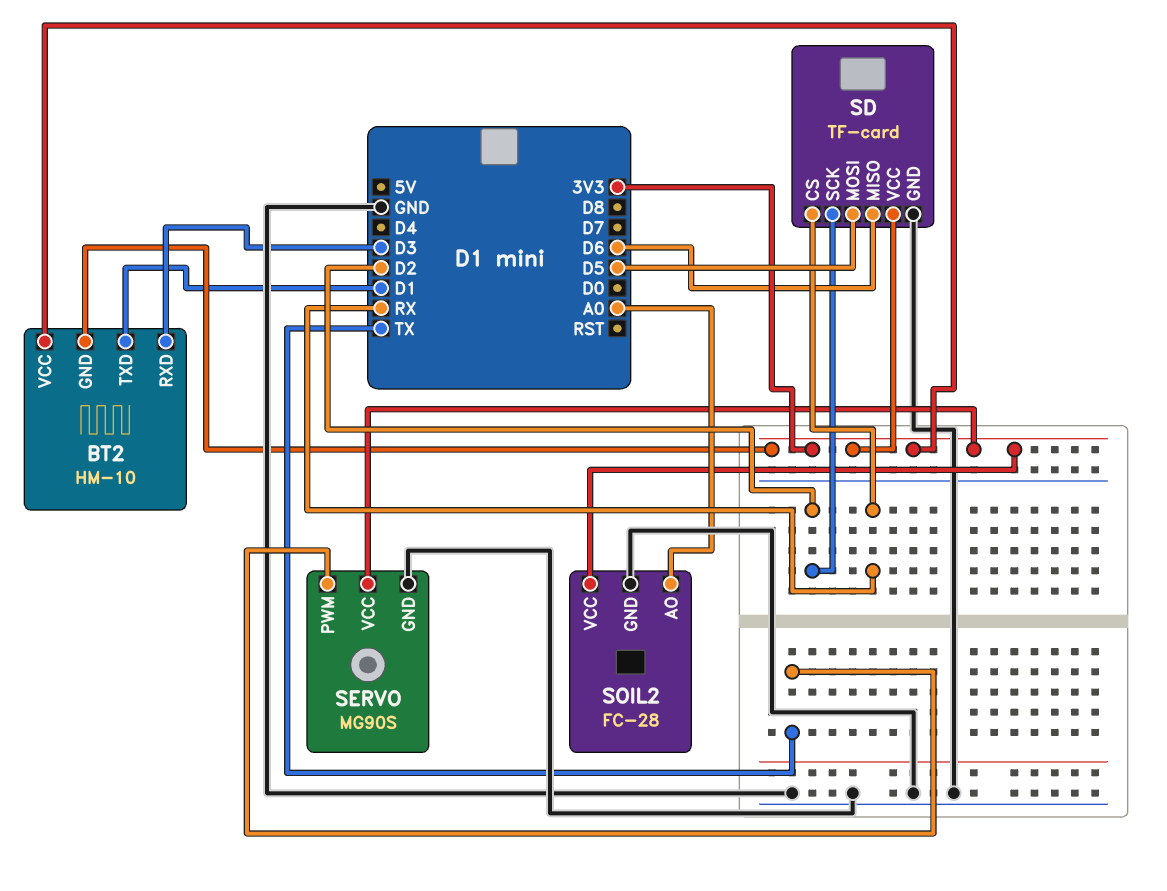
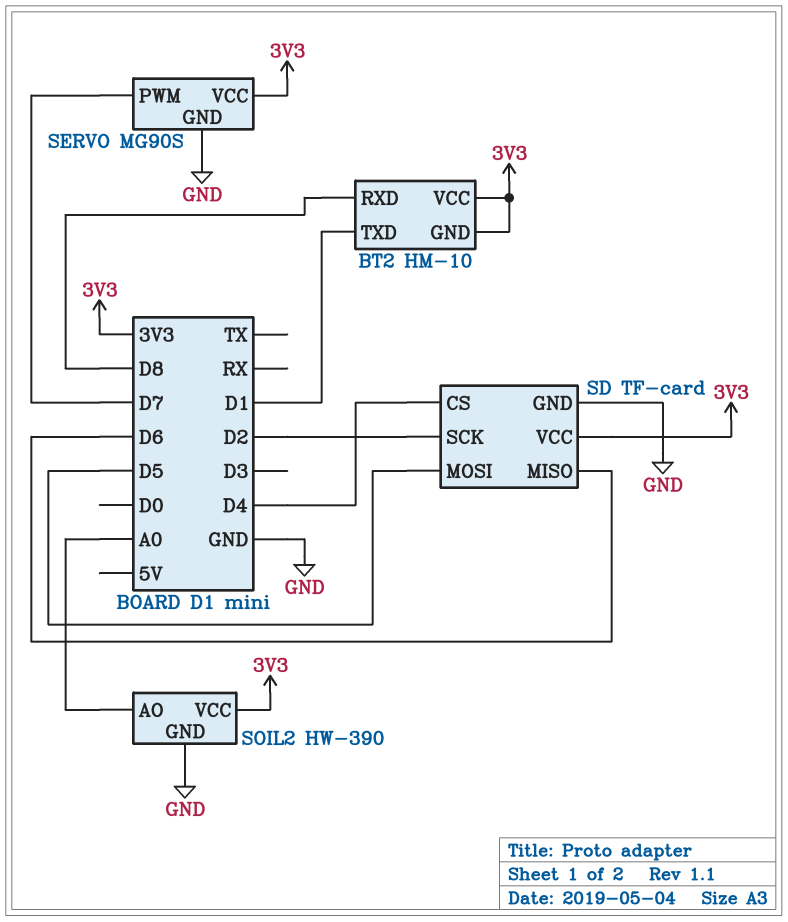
BT2 pin RXD: D3 -> D8
SD pin CS: RX -> D4
SERVO pin PWM: TX -> D7
SOIL2: FC-28 -> HW-390

